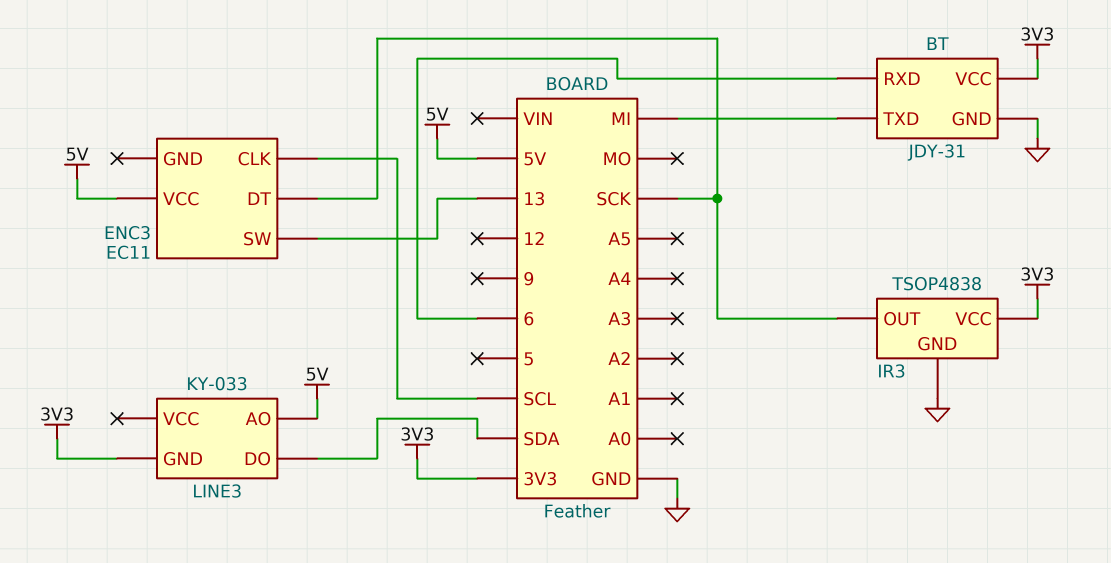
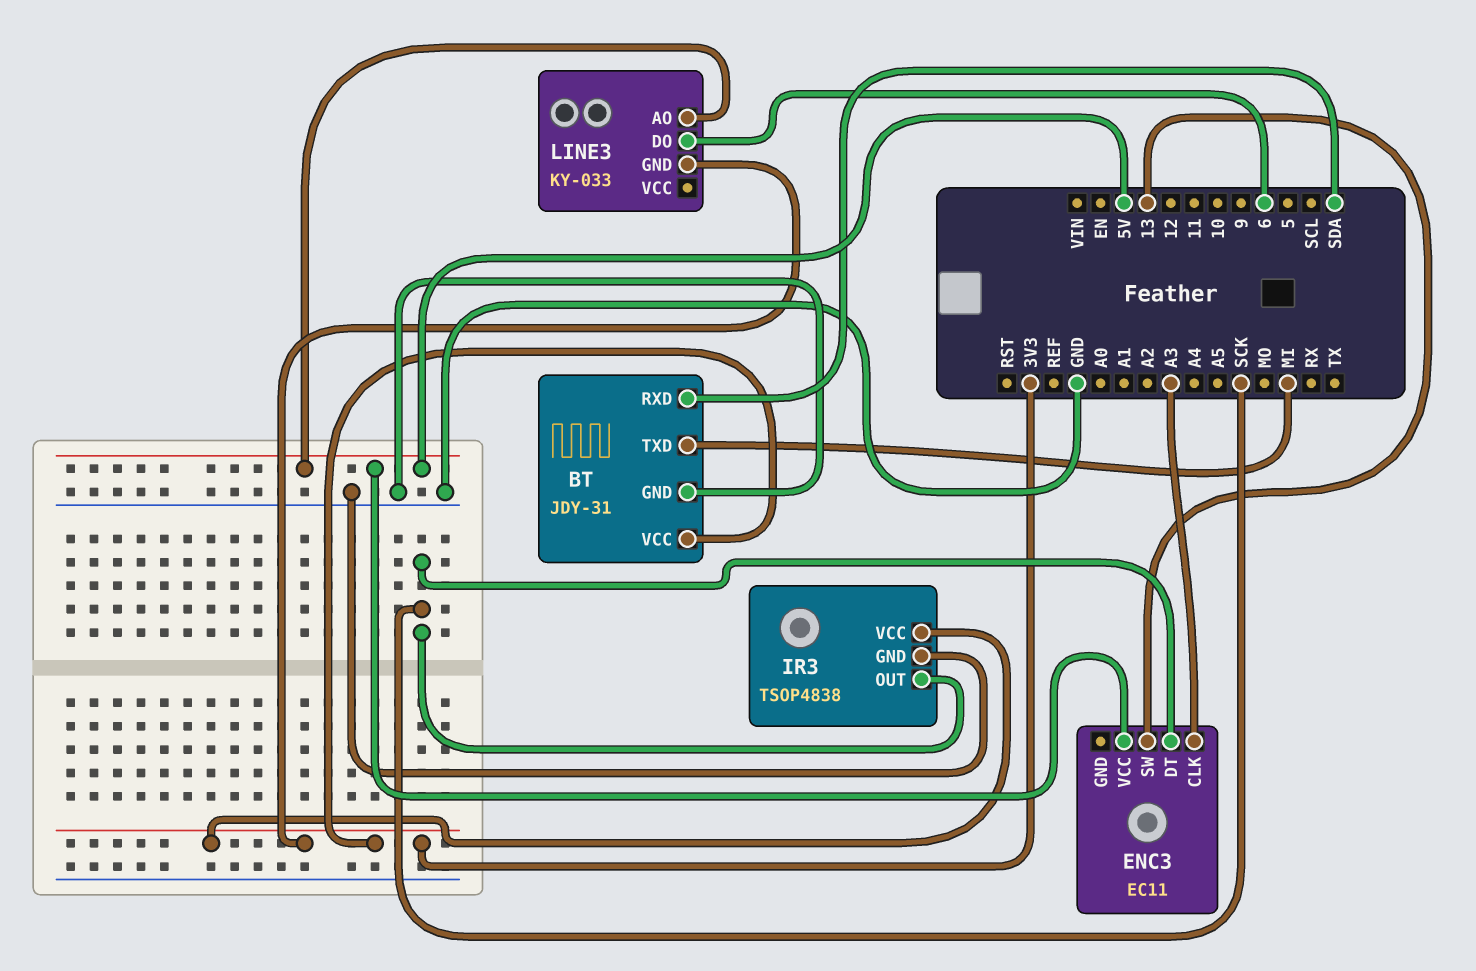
BT pin RXD: 6 -> SDA
ENC3 pin CLK: SCL -> A3
LINE3 pin DO: SDA -> 6

